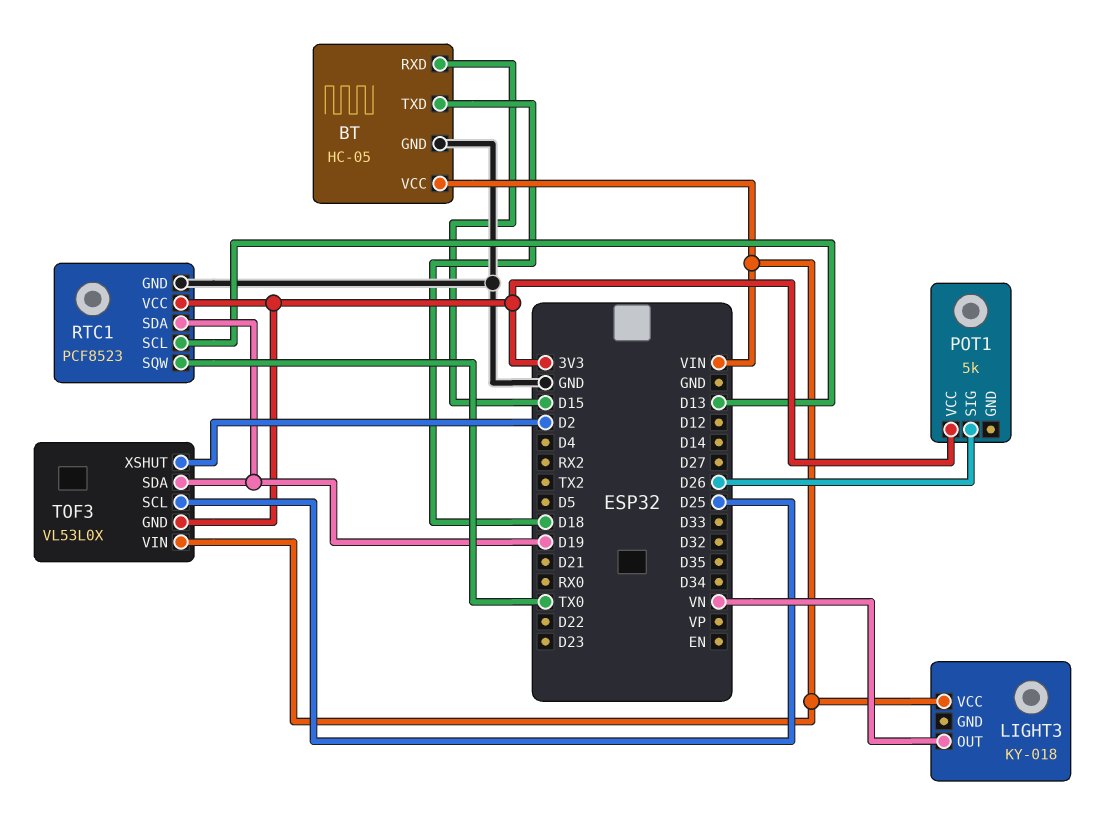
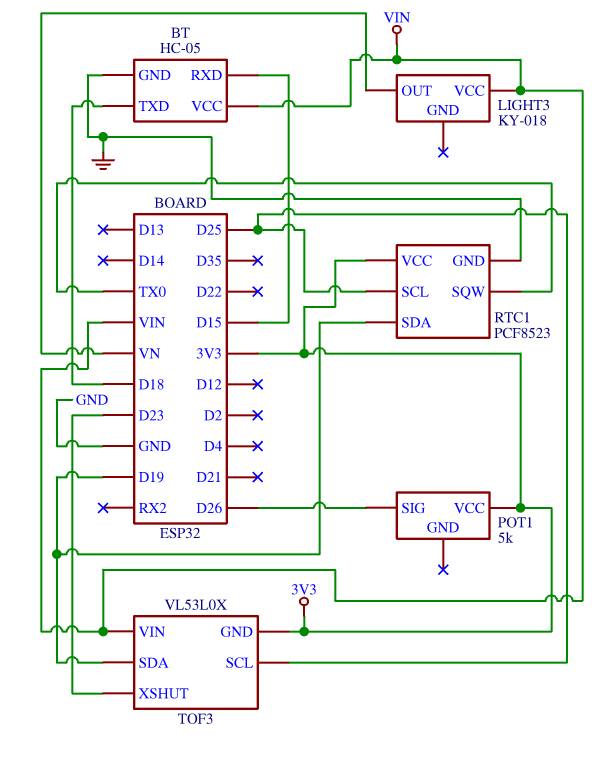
RTC1 pin SCL: D13 -> D25
TOF3 pin XSHUT: D2 -> D23

